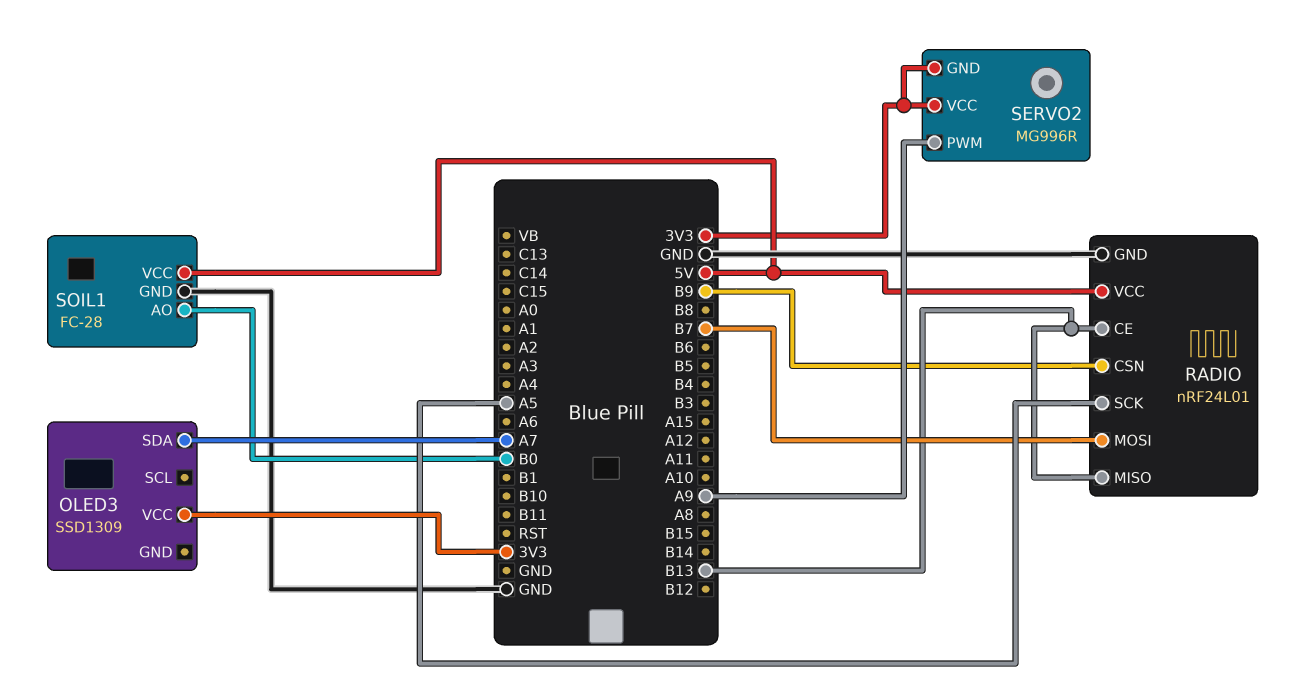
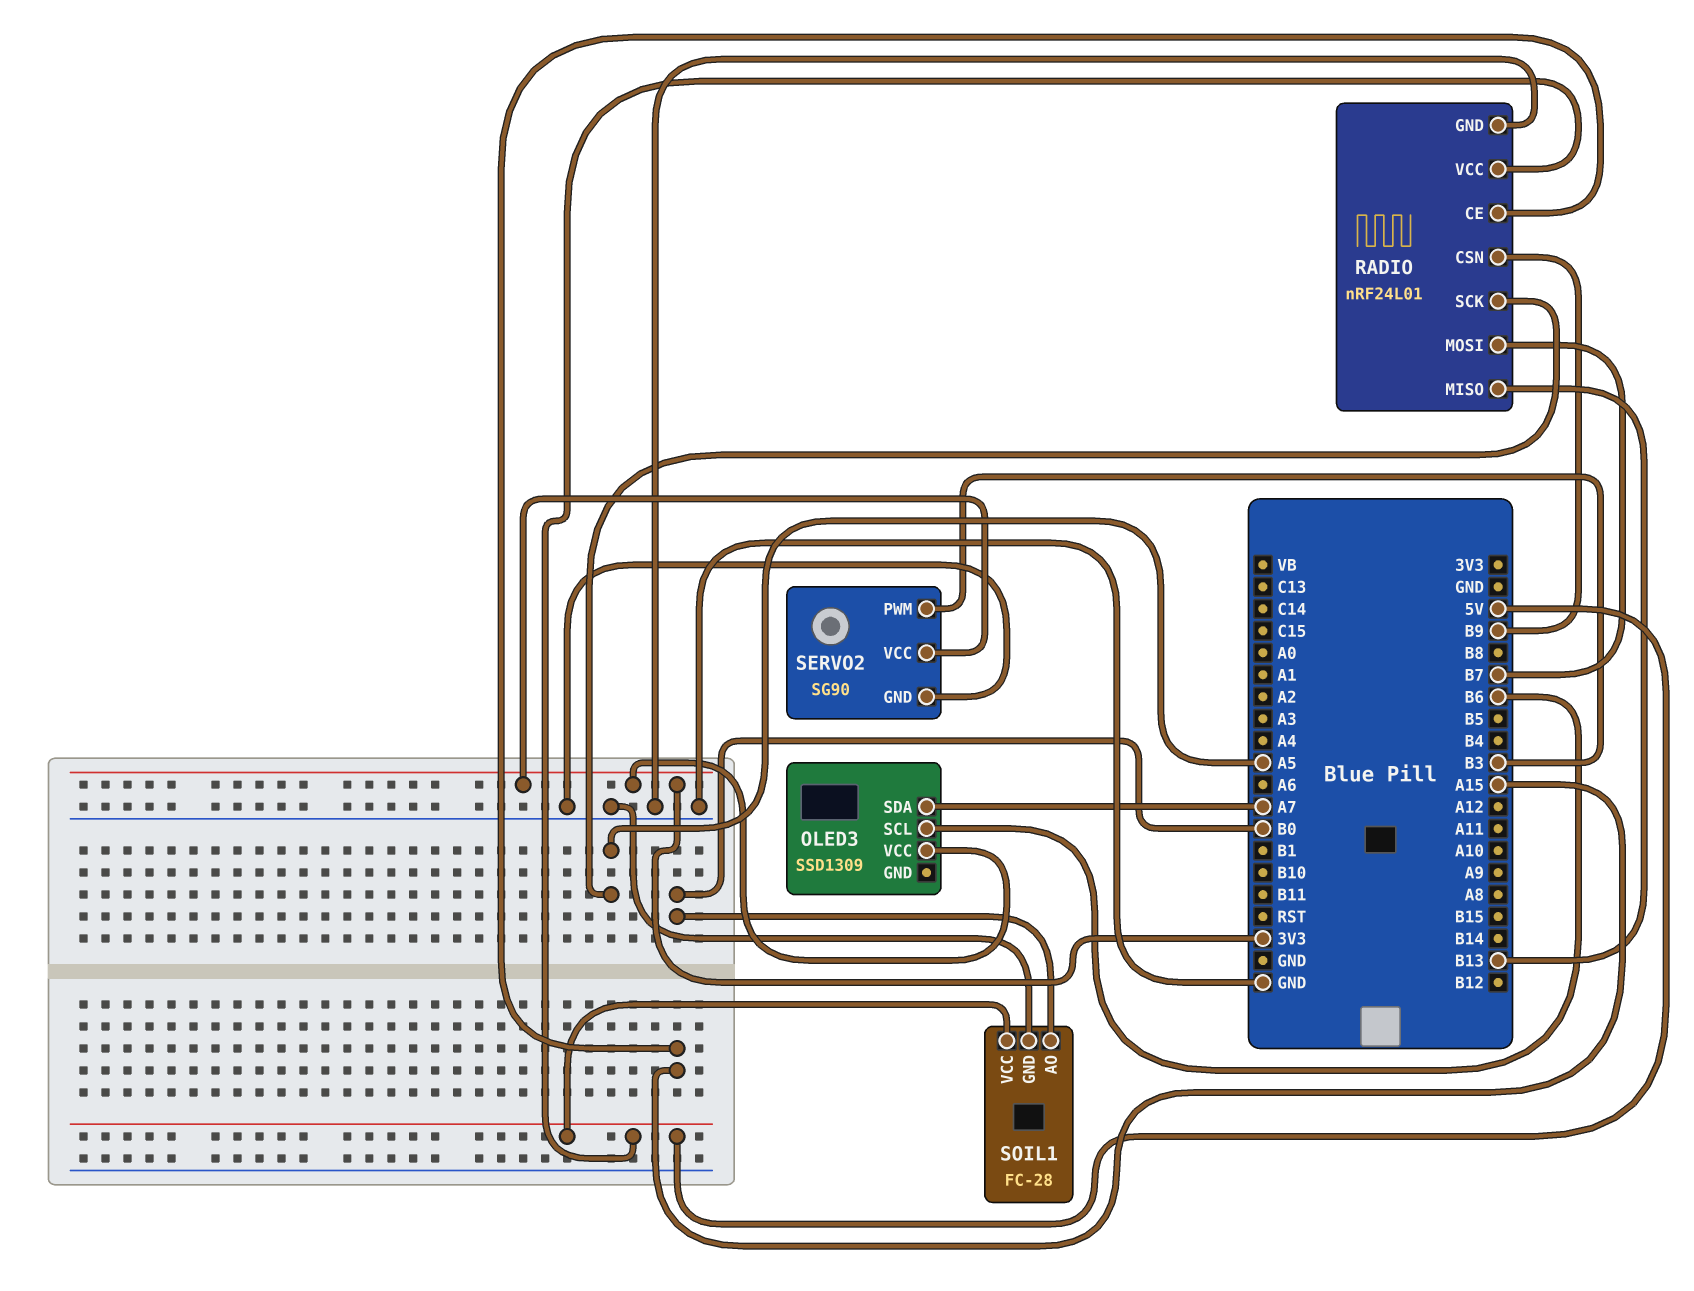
OLED3 pin SCL: none -> B6
RADIO pin CE: B13 -> A15
SERVO2: MG996R -> SG90
SERVO2 pin GND: 3V3 -> GND
SERVO2 pin PWM: A9 -> B3

